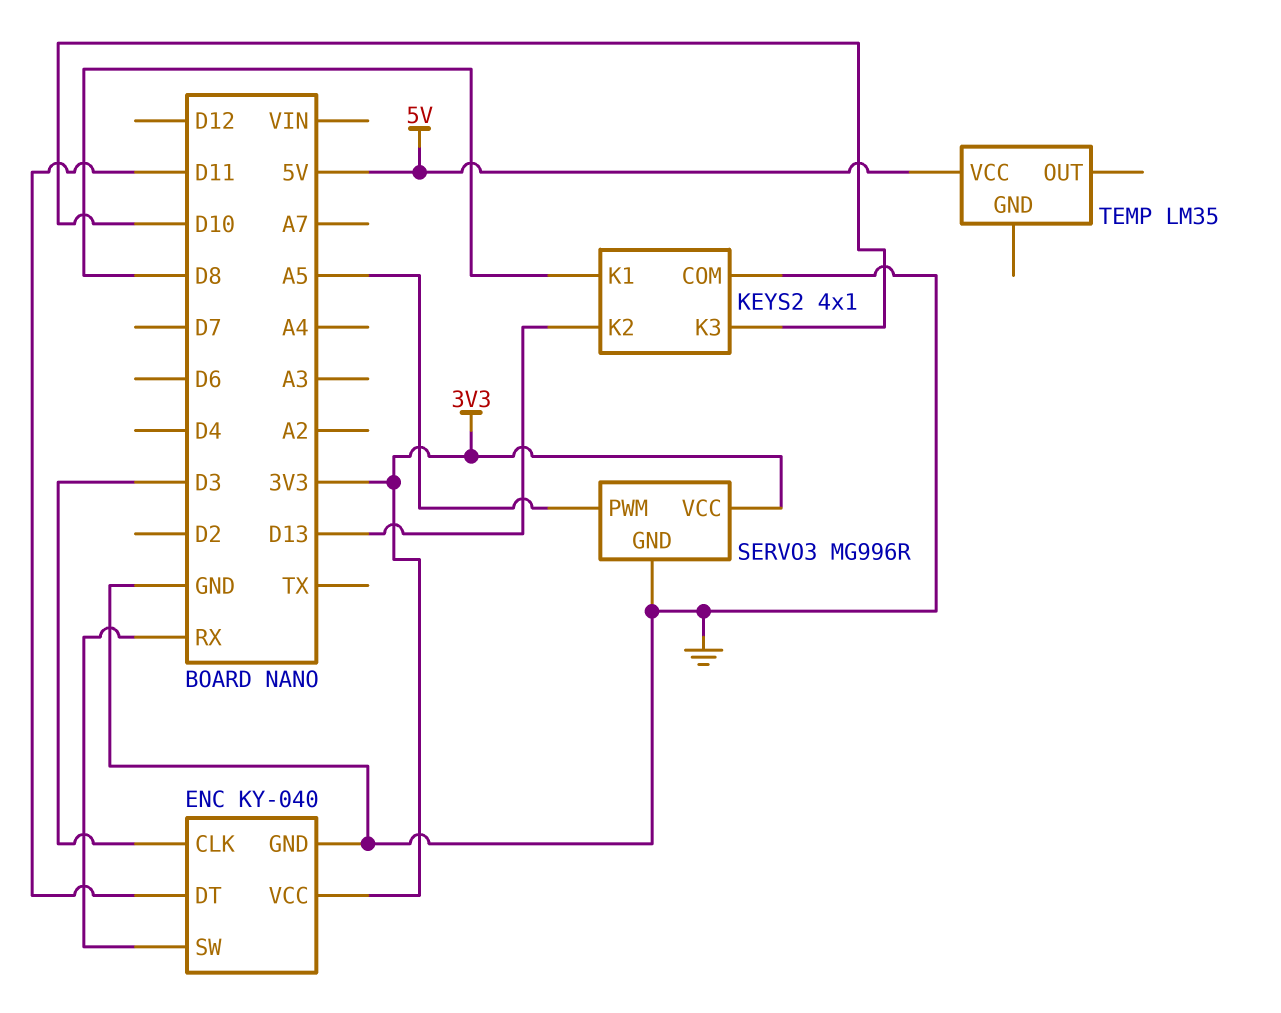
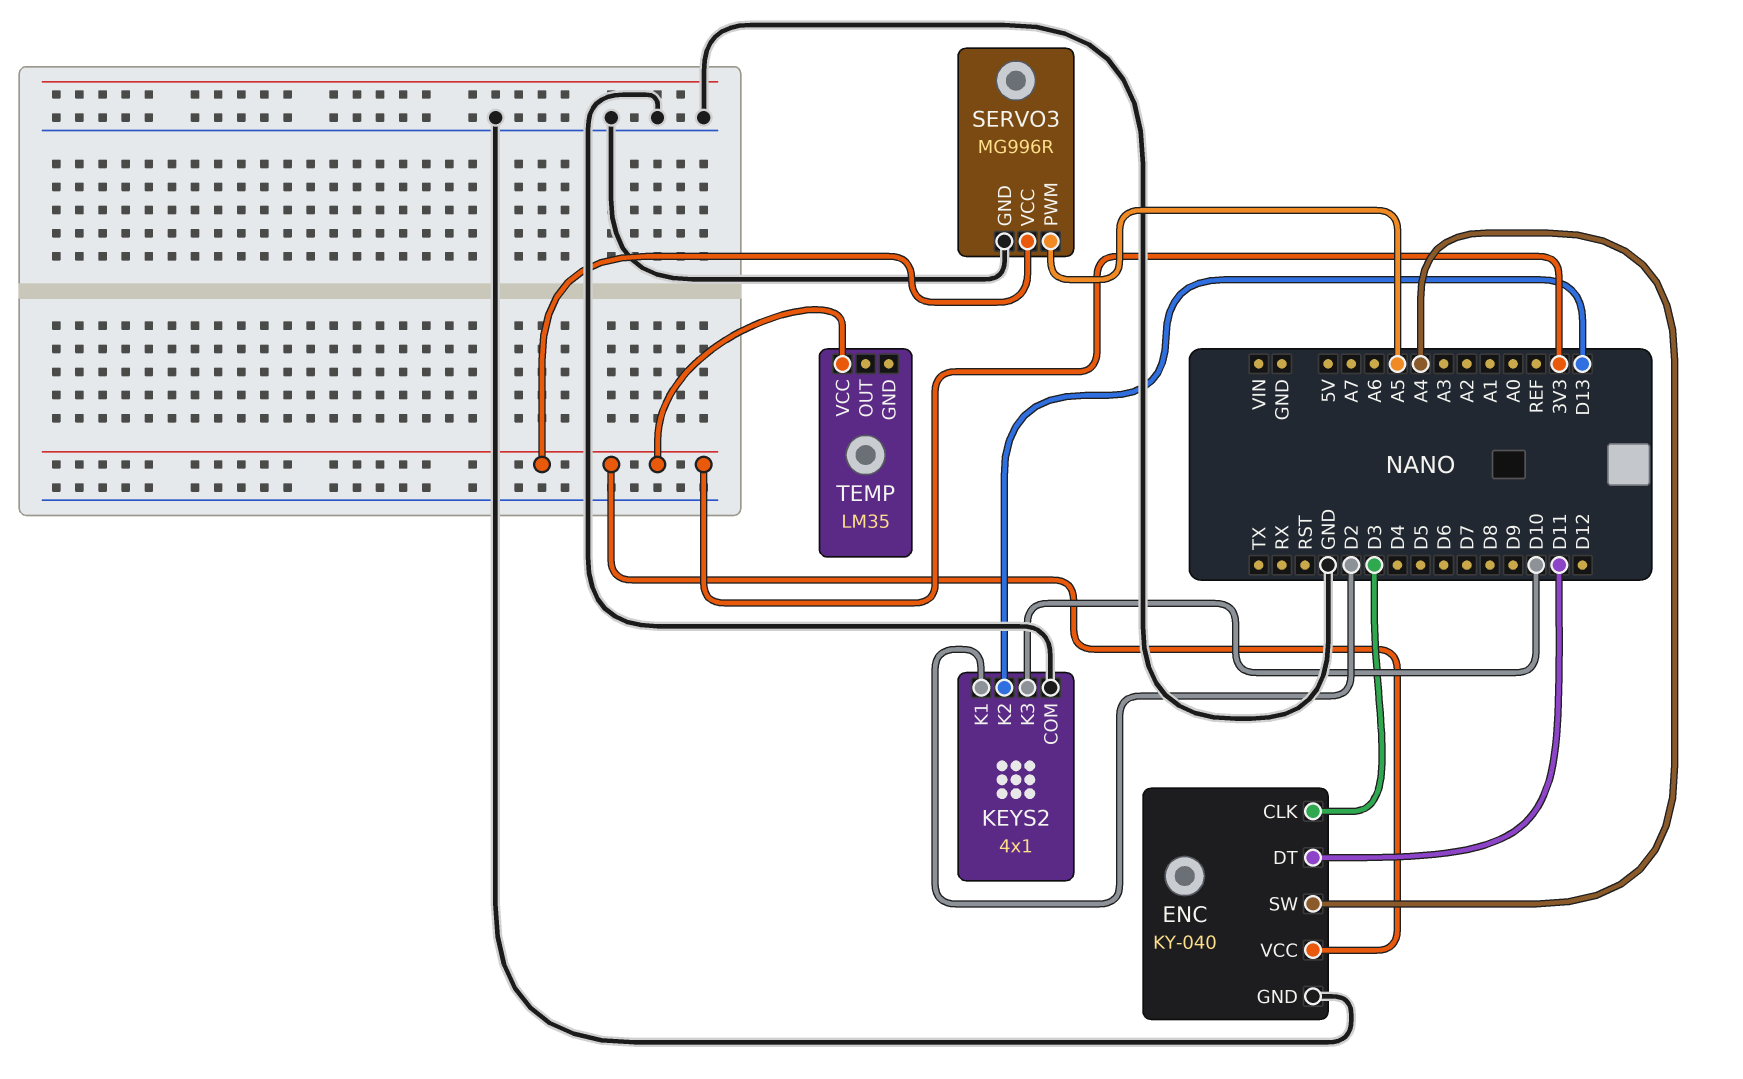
ENC pin SW: RX -> A4
KEYS2 pin K1: D8 -> D2
TEMP pin VCC: 5V -> 3V3

